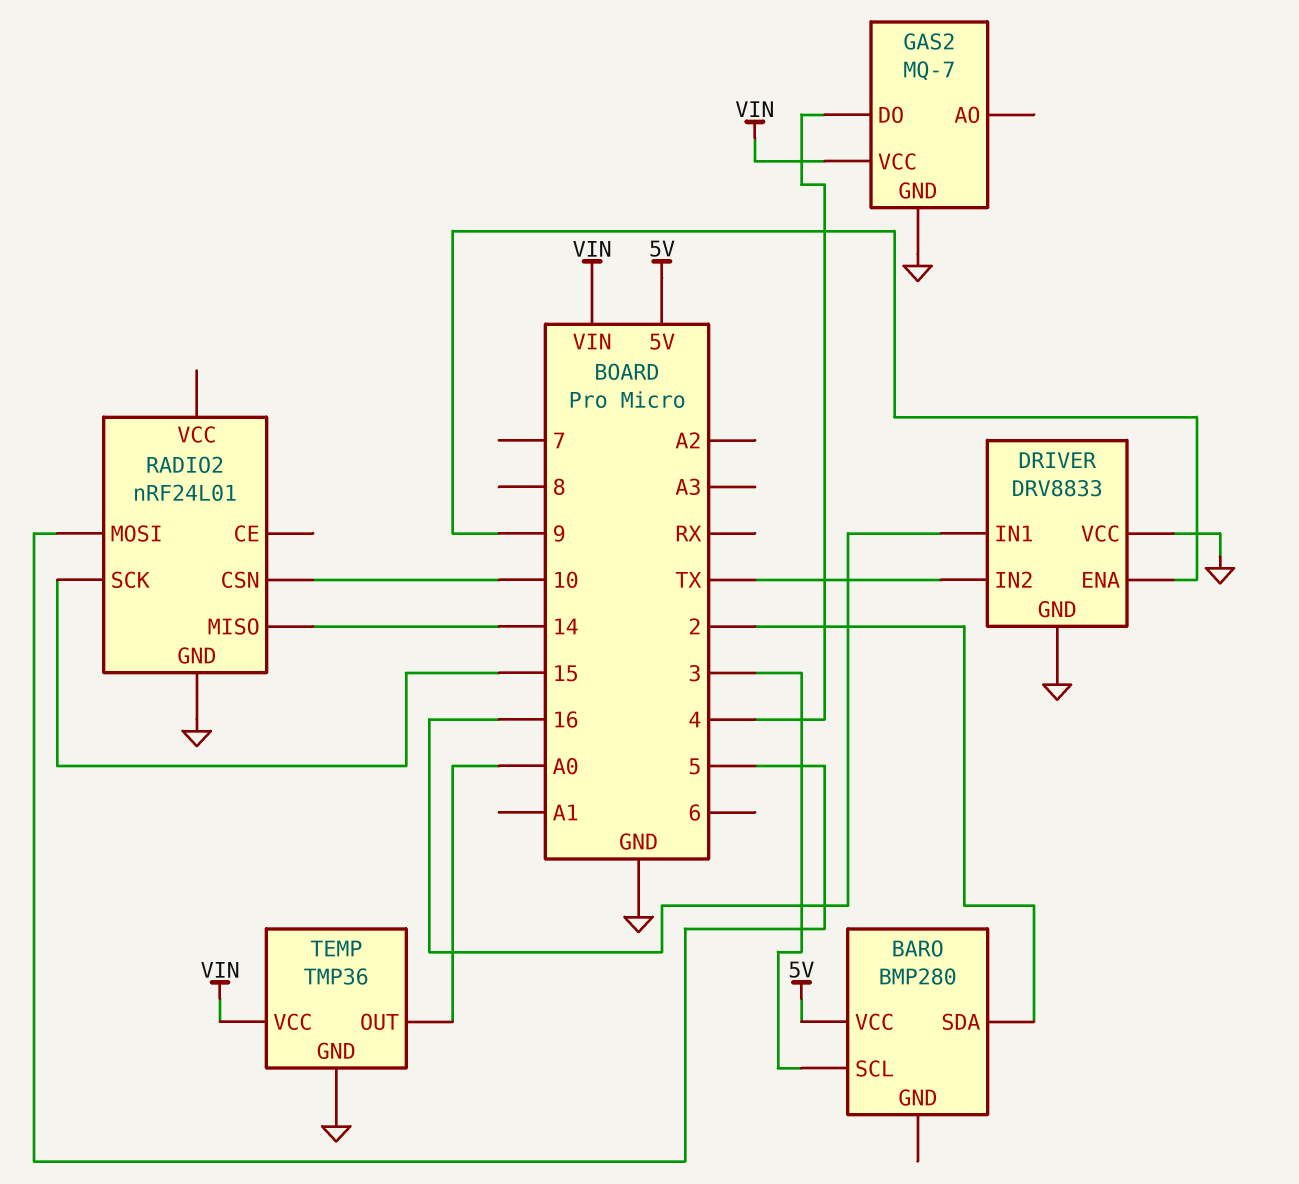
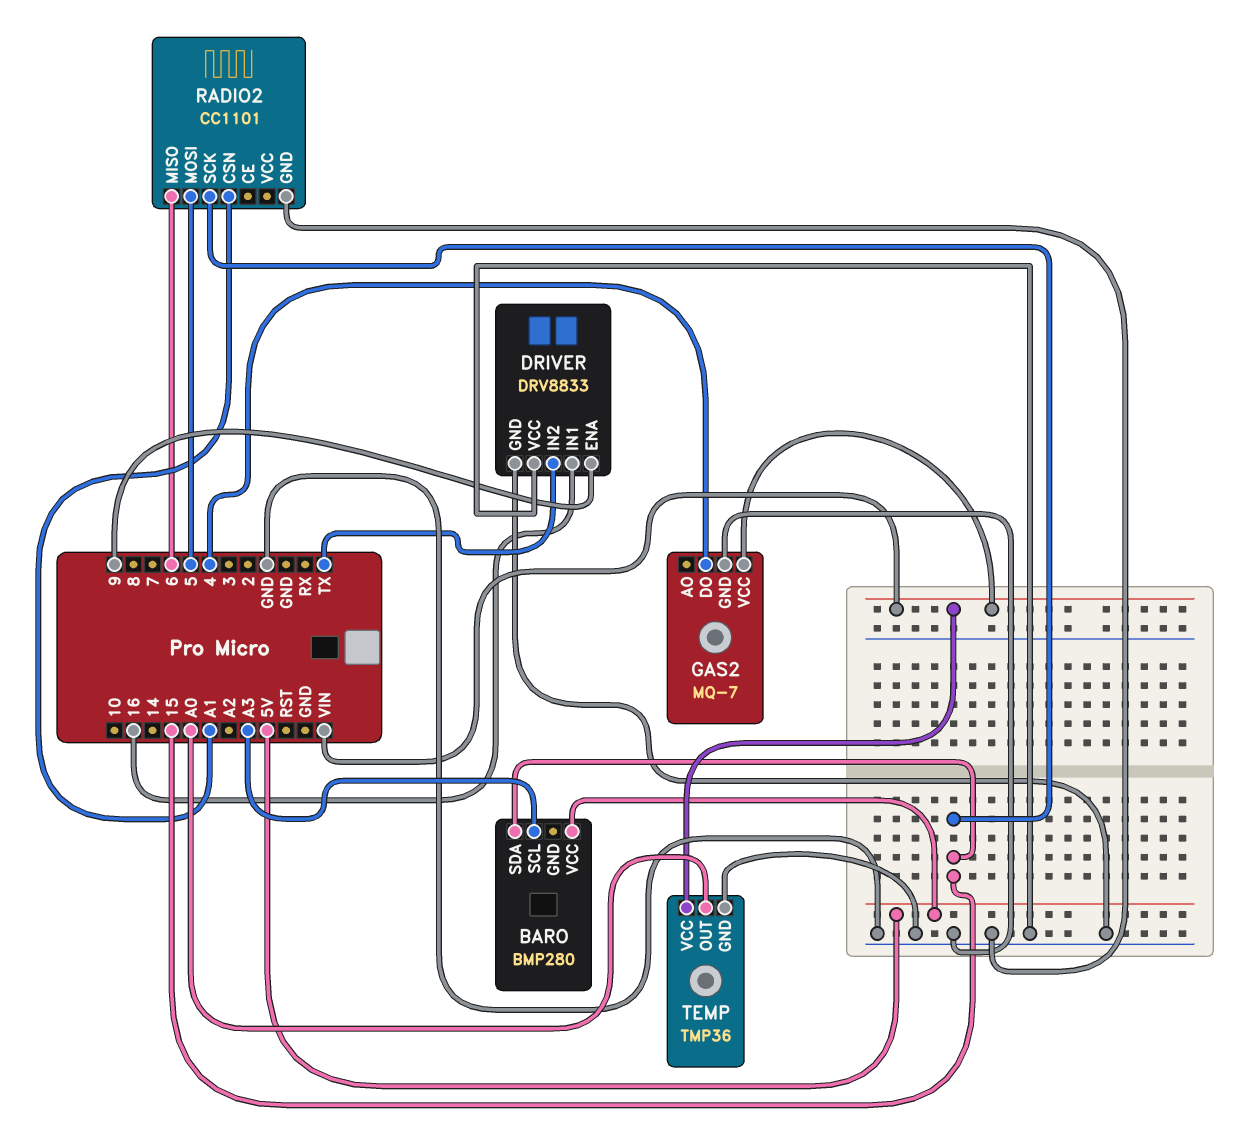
BARO pin SCL: 3 -> A3
BARO pin SDA: 2 -> 15
RADIO2: nRF24L01 -> CC1101
RADIO2 pin CSN: 10 -> A1
RADIO2 pin MISO: 14 -> 6

